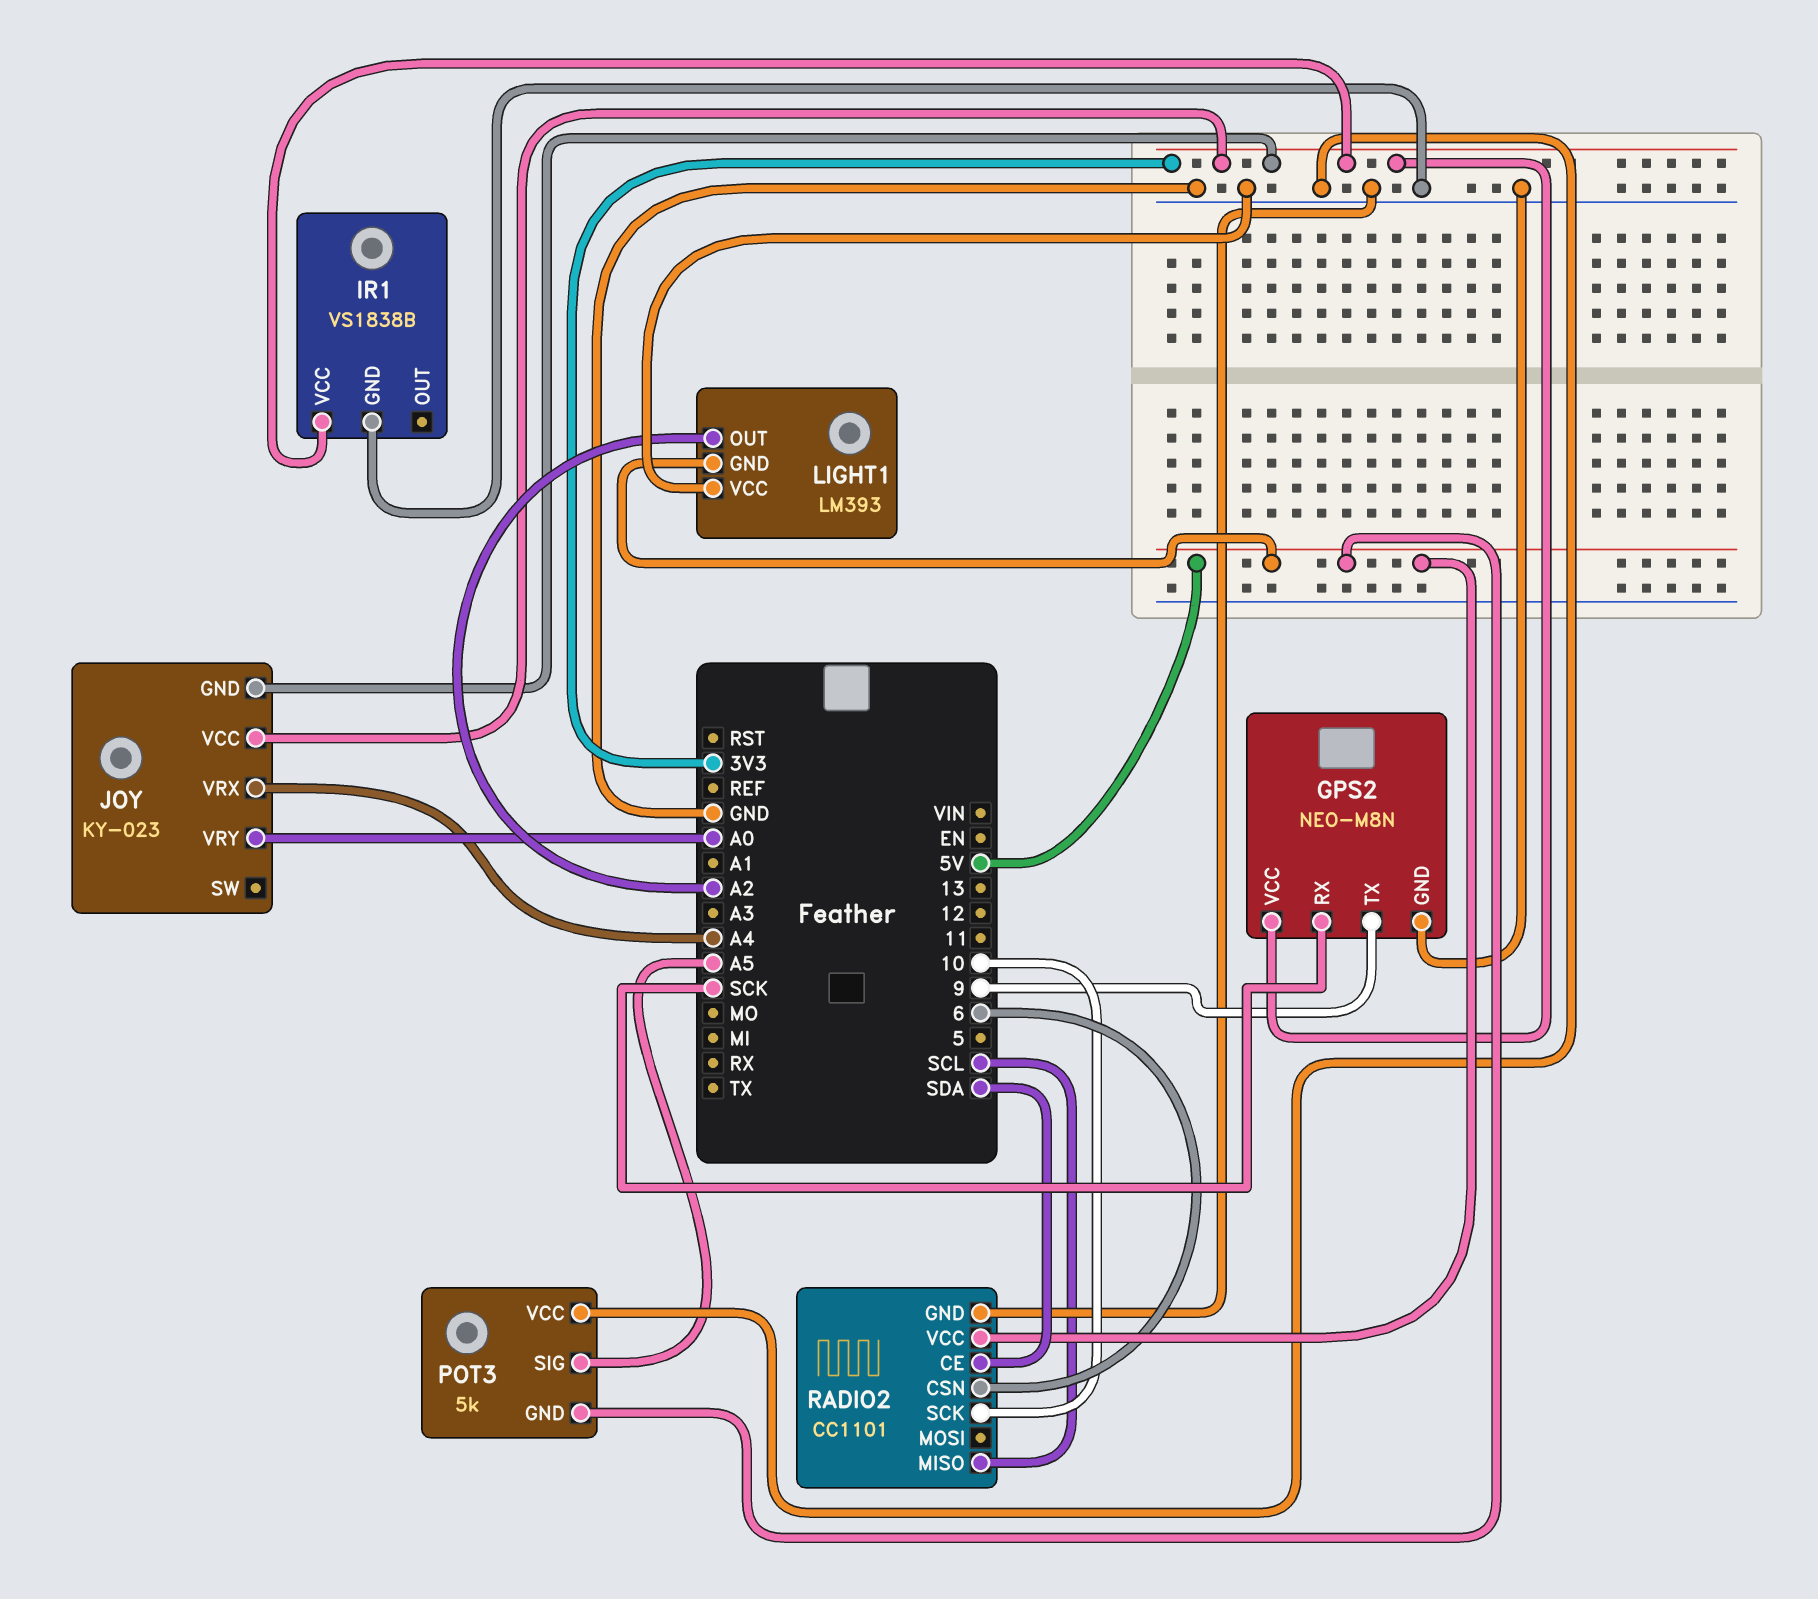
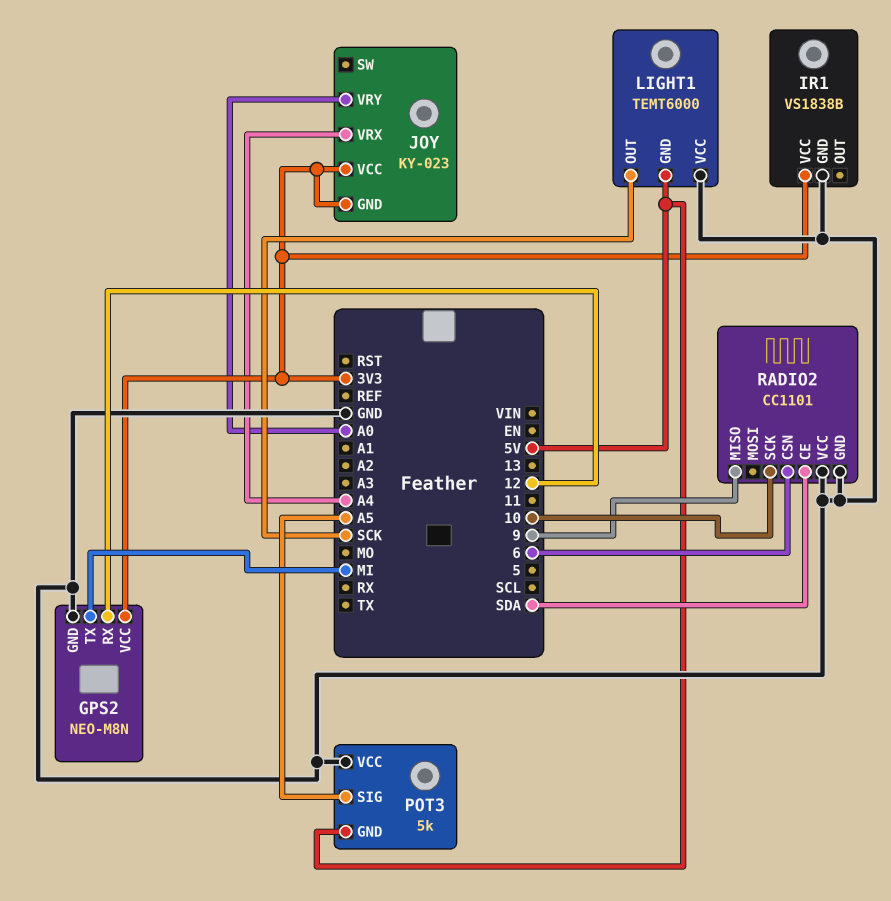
GPS2 pin RX: SCK -> 12
GPS2 pin TX: 9 -> MI
LIGHT1: LM393 -> TEMT6000
LIGHT1 pin OUT: A2 -> SCK
RADIO2 pin MISO: SCL -> 9
RADIO2 pin VCC: 5V -> GND

